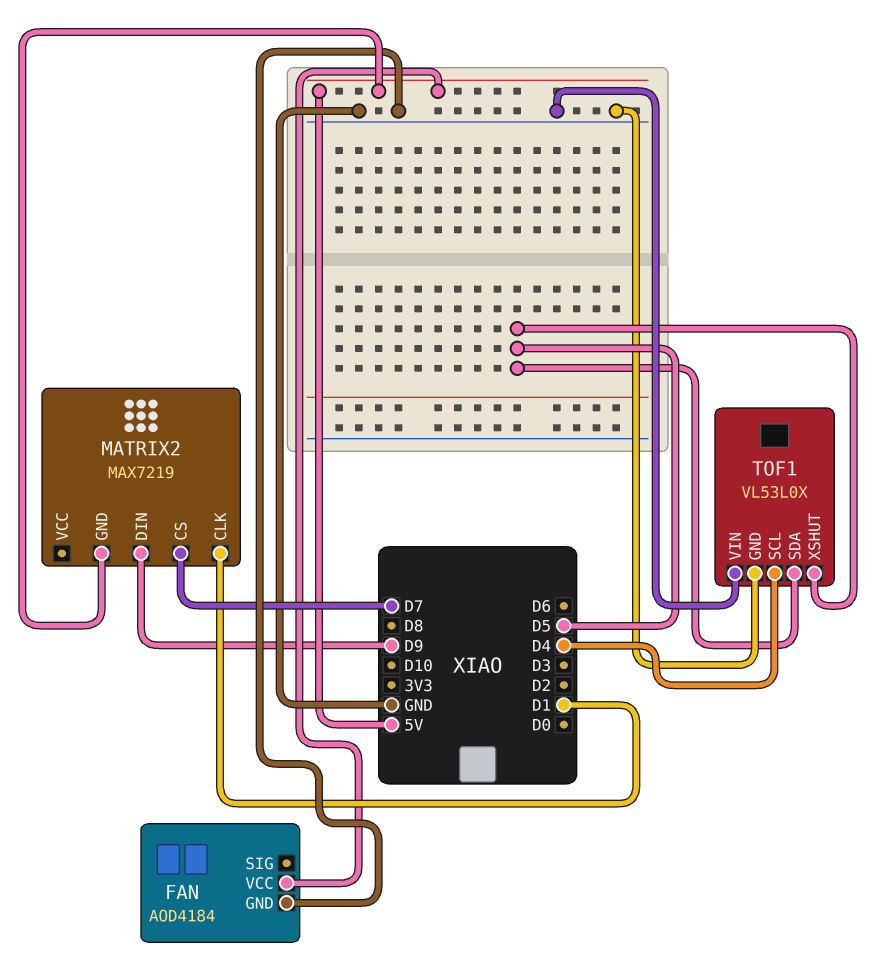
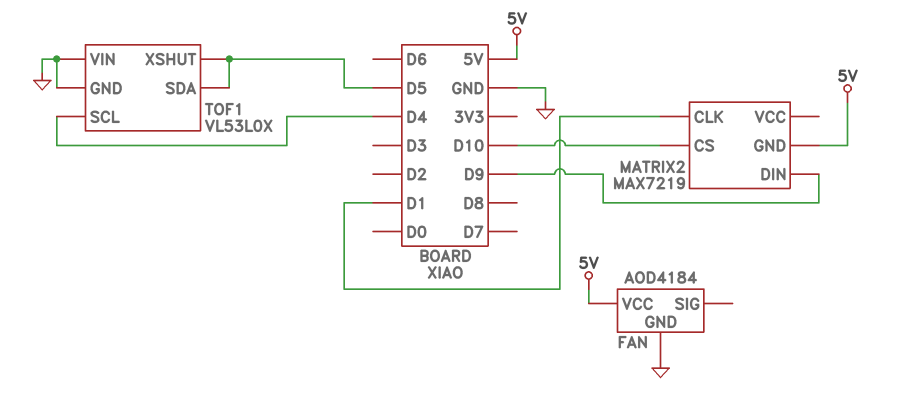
MATRIX2 pin CS: D7 -> D10

